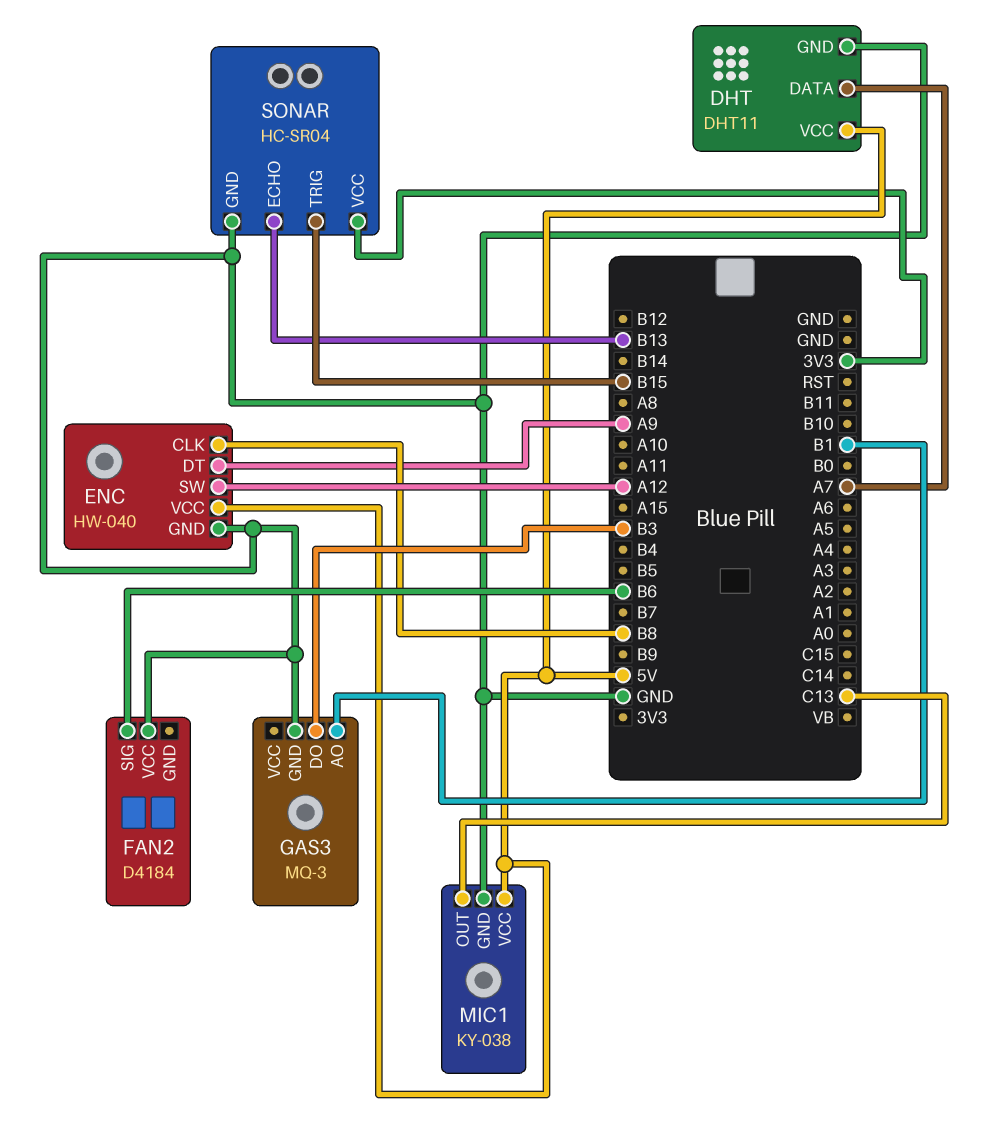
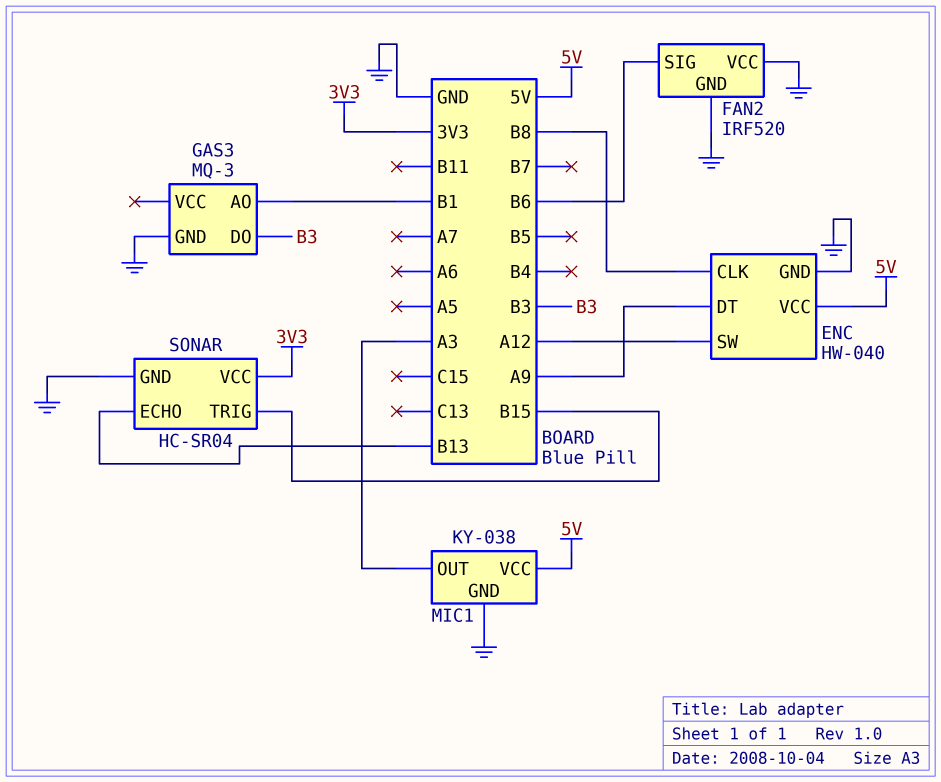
DHT: DHT11 -> none
DHT pin DATA: A7 -> none
DHT pin GND: GND -> none
DHT pin VCC: 5V -> none
FAN2: D4184 -> IRF520
FAN2 pin GND: none -> GND
MIC1 pin OUT: C13 -> A3

